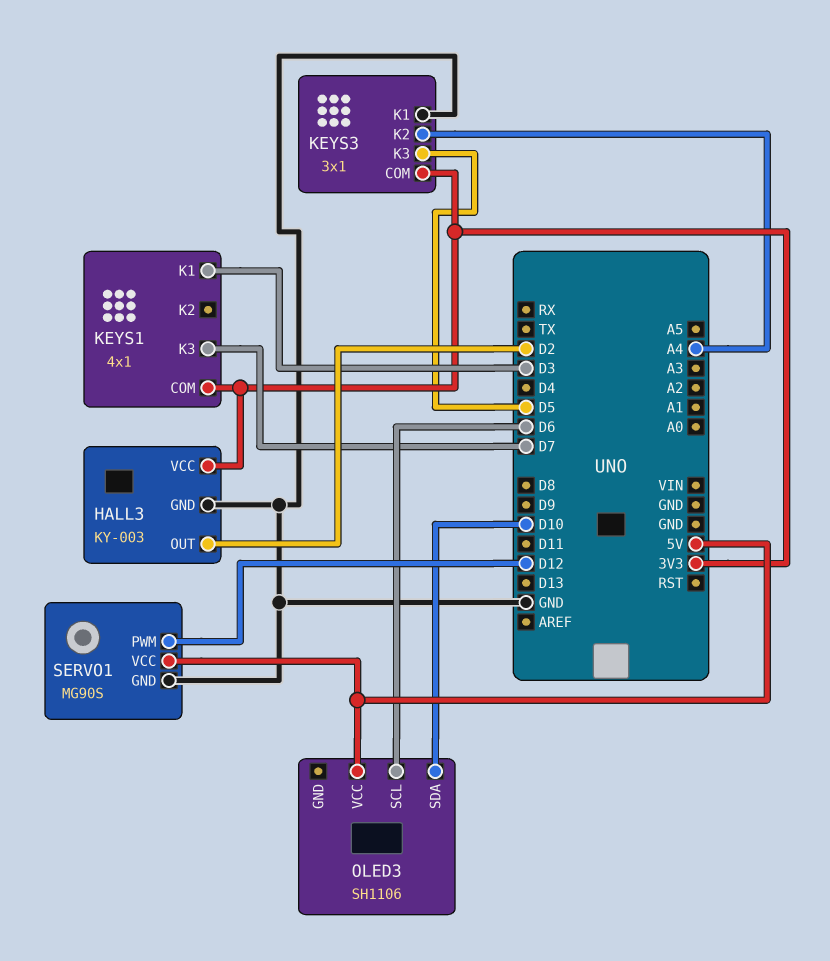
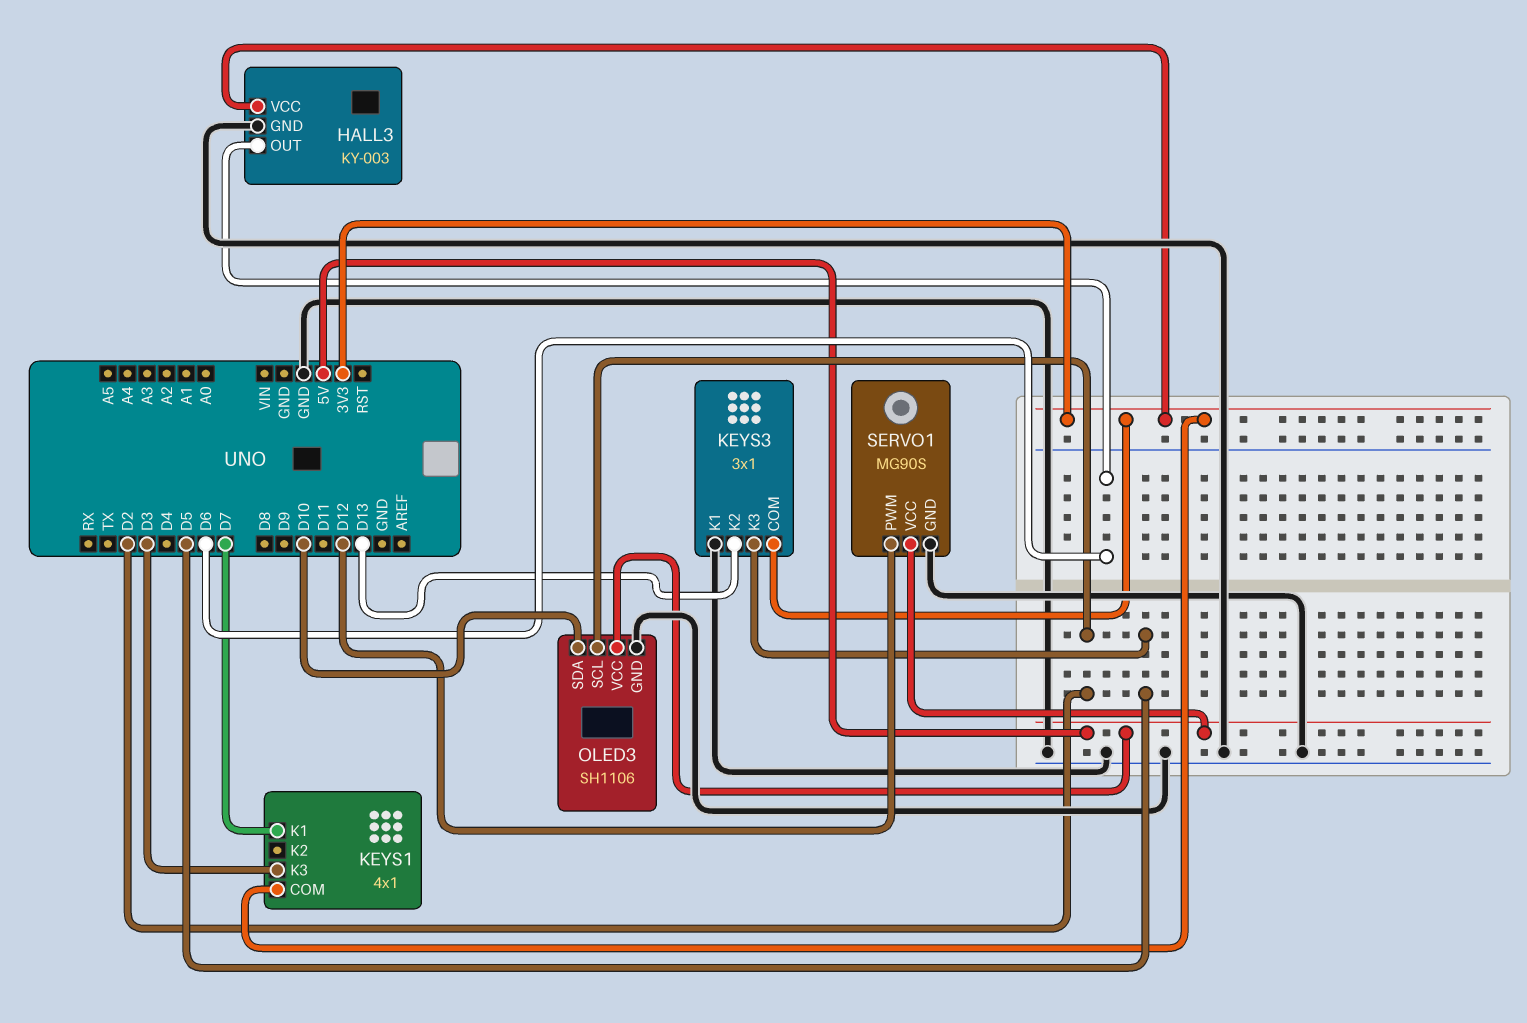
HALL3 pin OUT: D2 -> D6
KEYS1 pin K1: D3 -> D7
KEYS1 pin K3: D7 -> D3
KEYS3 pin K2: A4 -> D13
OLED3 pin GND: none -> GND
OLED3 pin SCL: D6 -> D2

